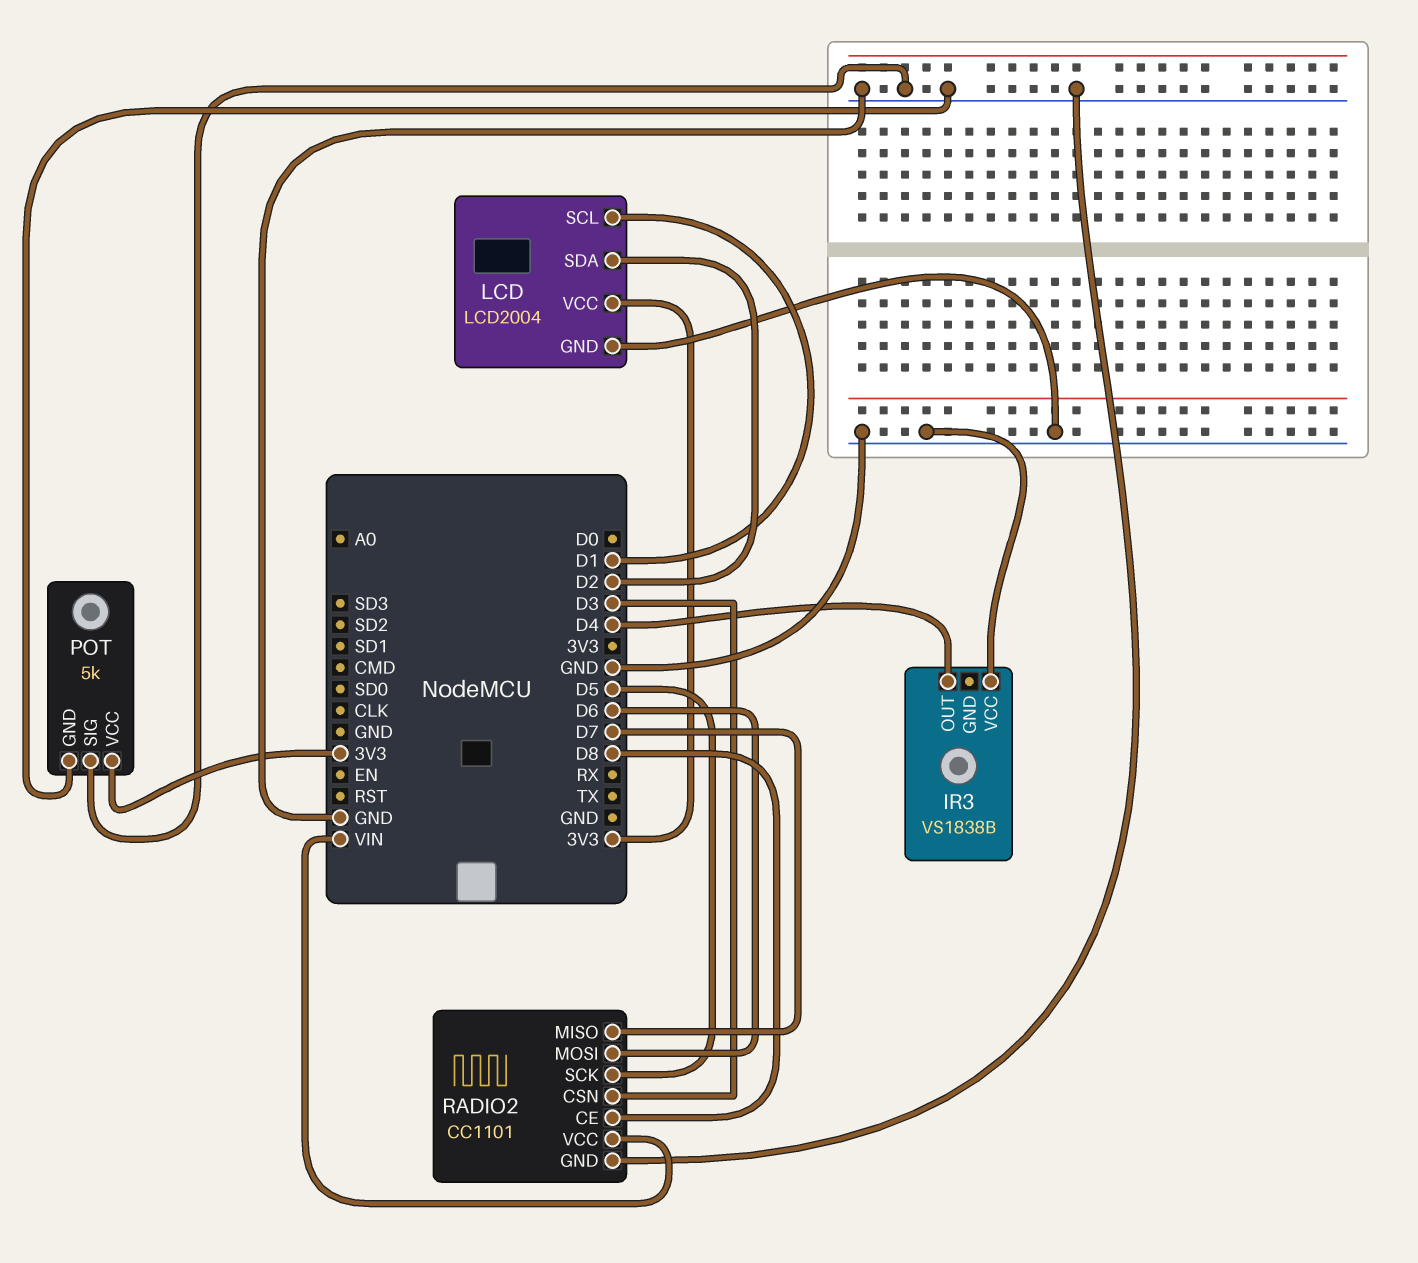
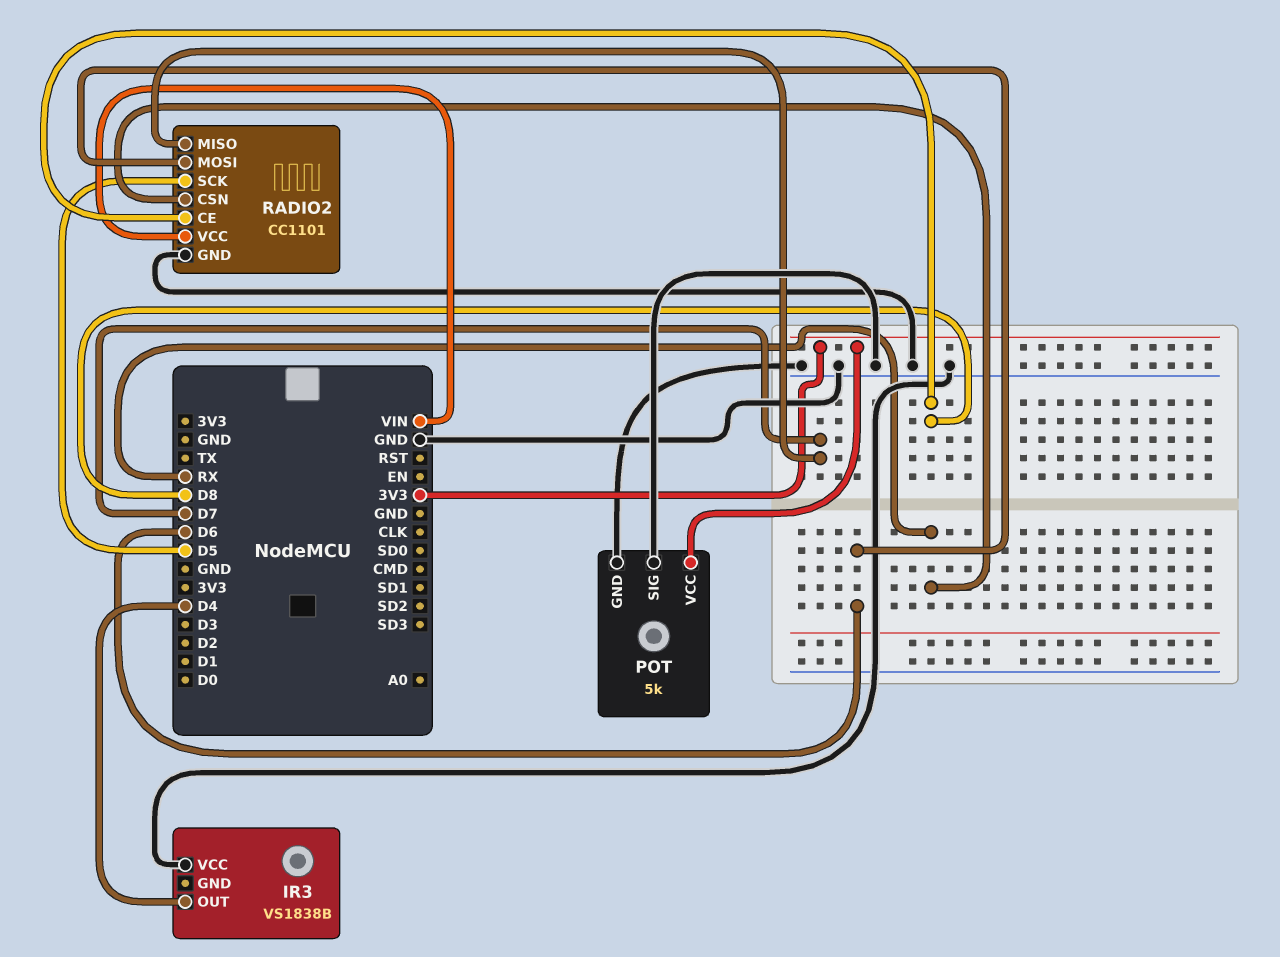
LCD: LCD2004 -> none
LCD pin GND: GND -> none
LCD pin SCL: D1 -> none
LCD pin SDA: D2 -> none
LCD pin VCC: 3V3 -> none
RADIO2 pin CSN: D3 -> RX

